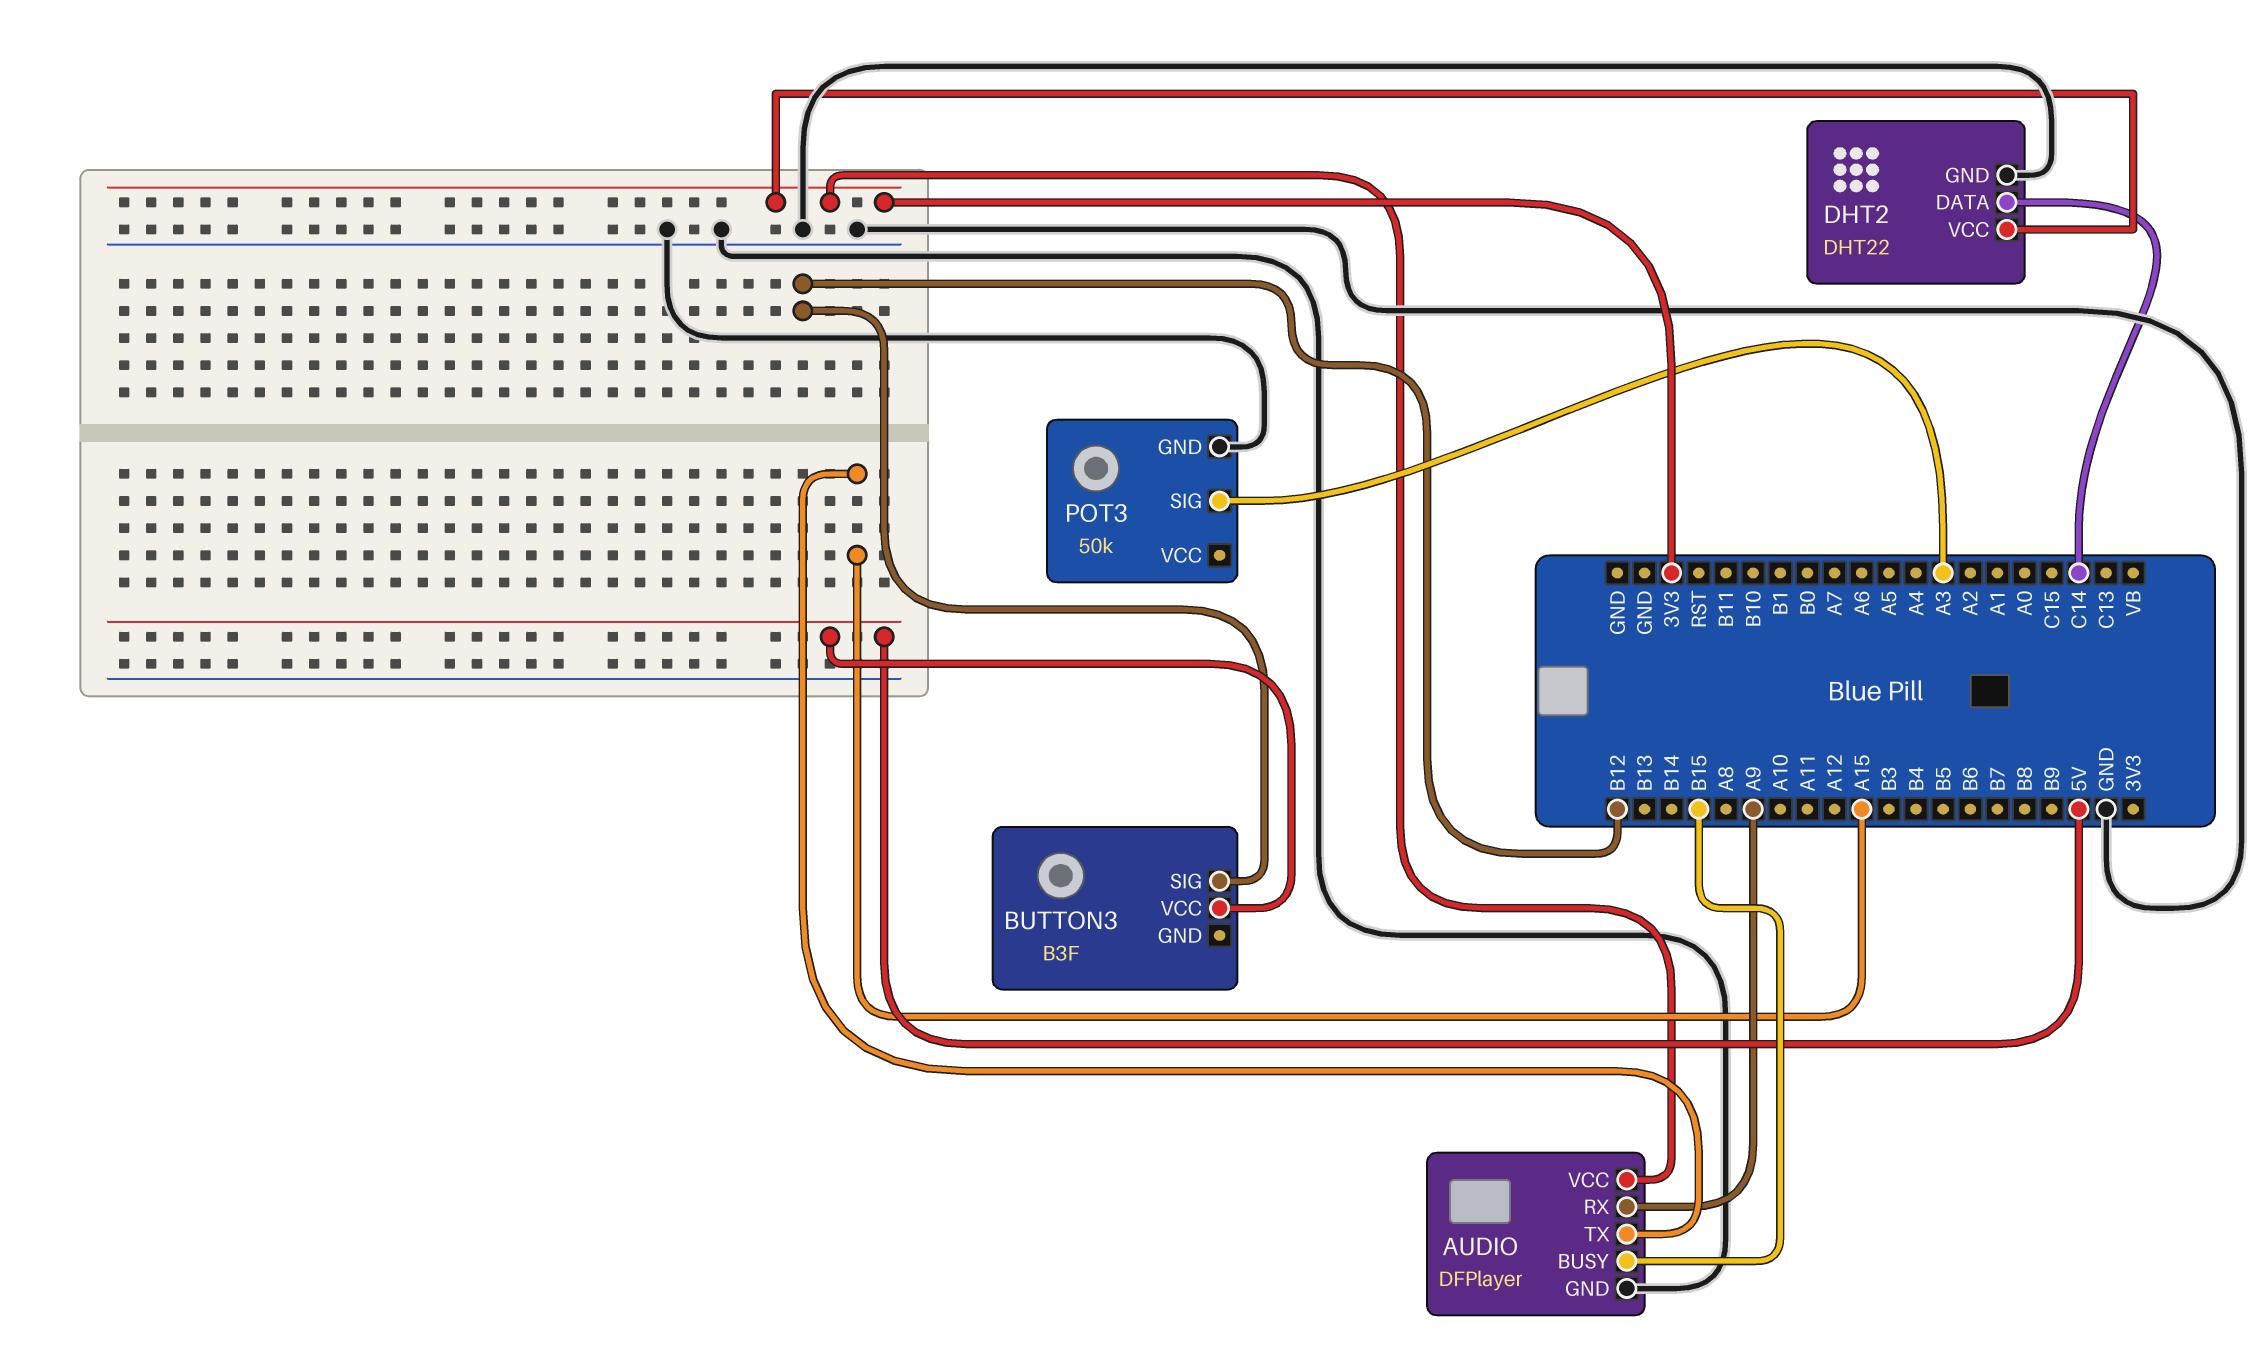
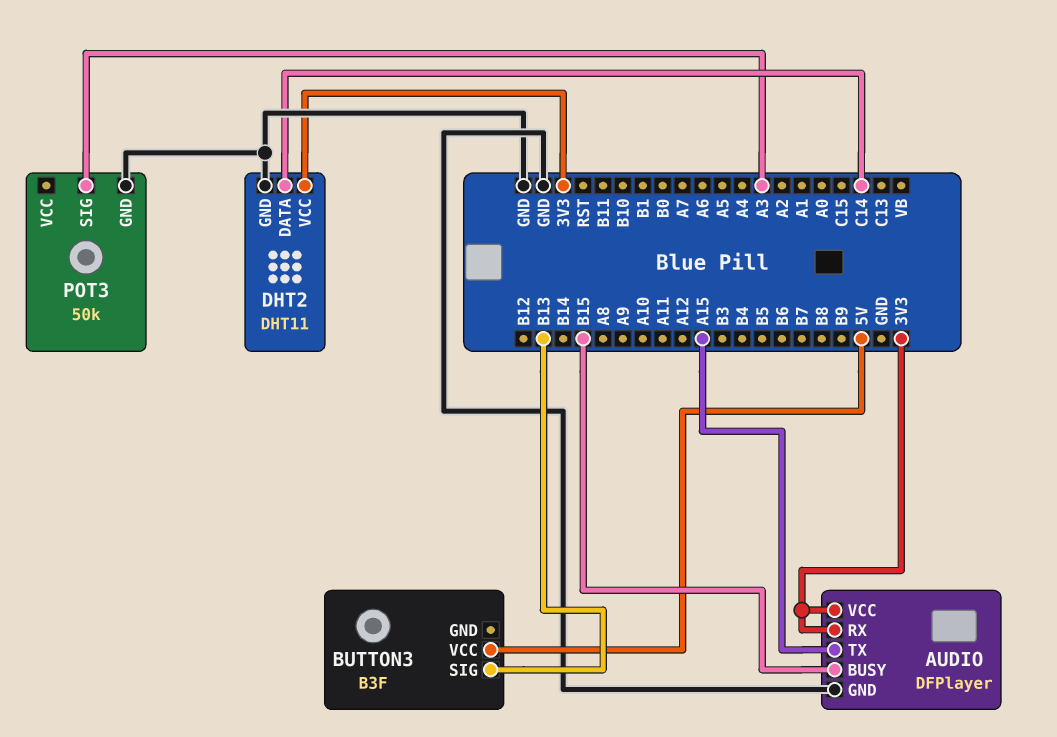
AUDIO pin RX: A9 -> 3V3
BUTTON3 pin SIG: B12 -> B13
DHT2: DHT22 -> DHT11

